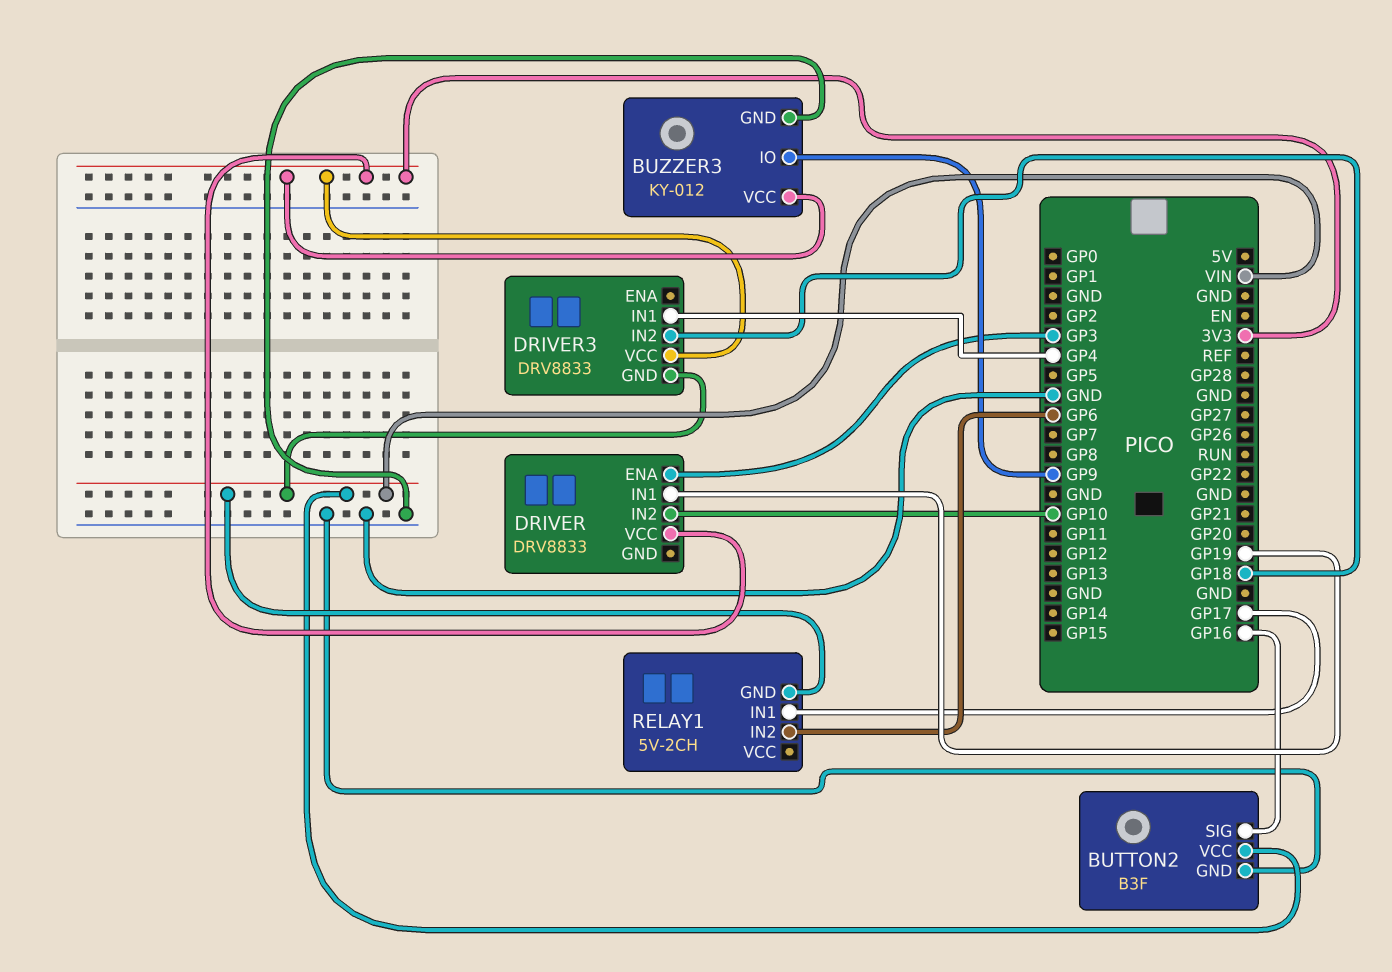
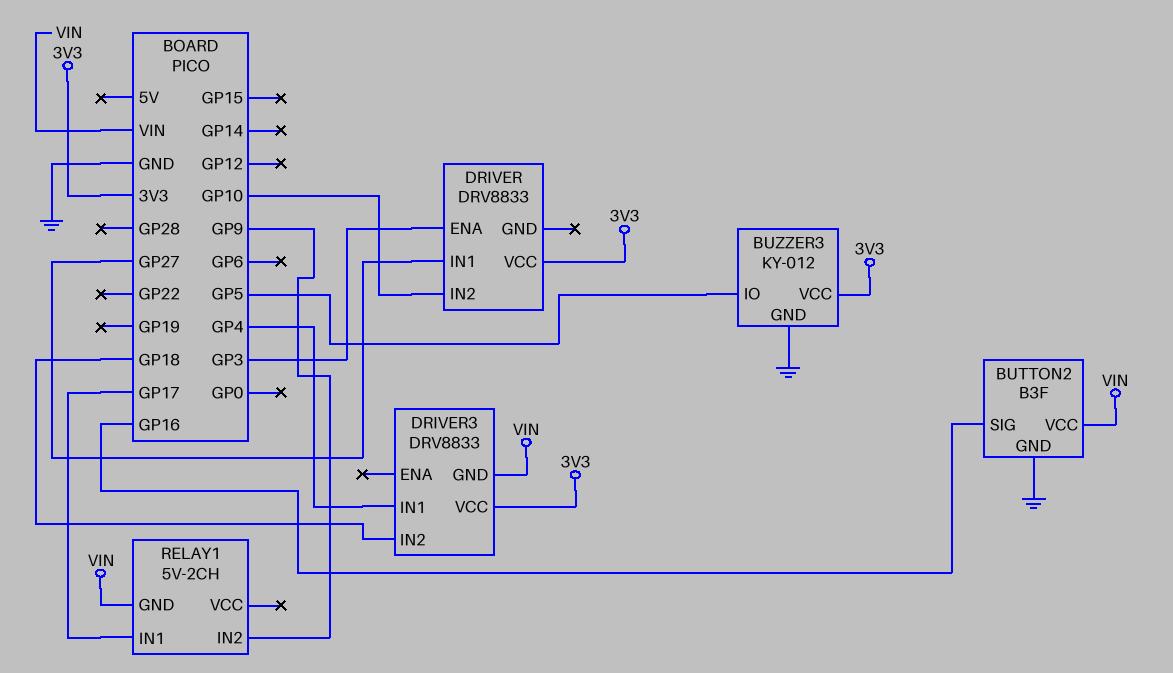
BUZZER3 pin IO: GP9 -> GP5
DRIVER pin IN1: GP19 -> GP27
RELAY1 pin IN2: GP6 -> GP9

